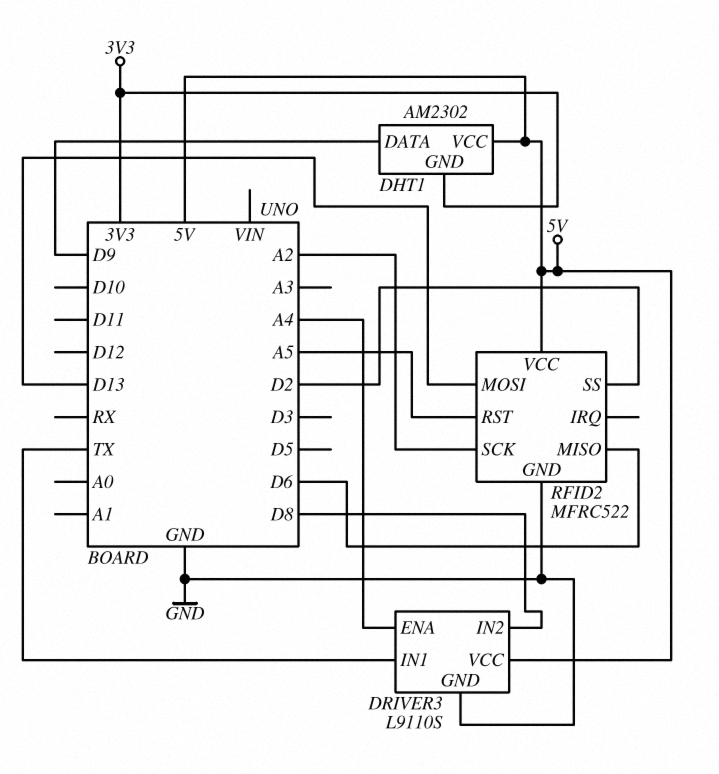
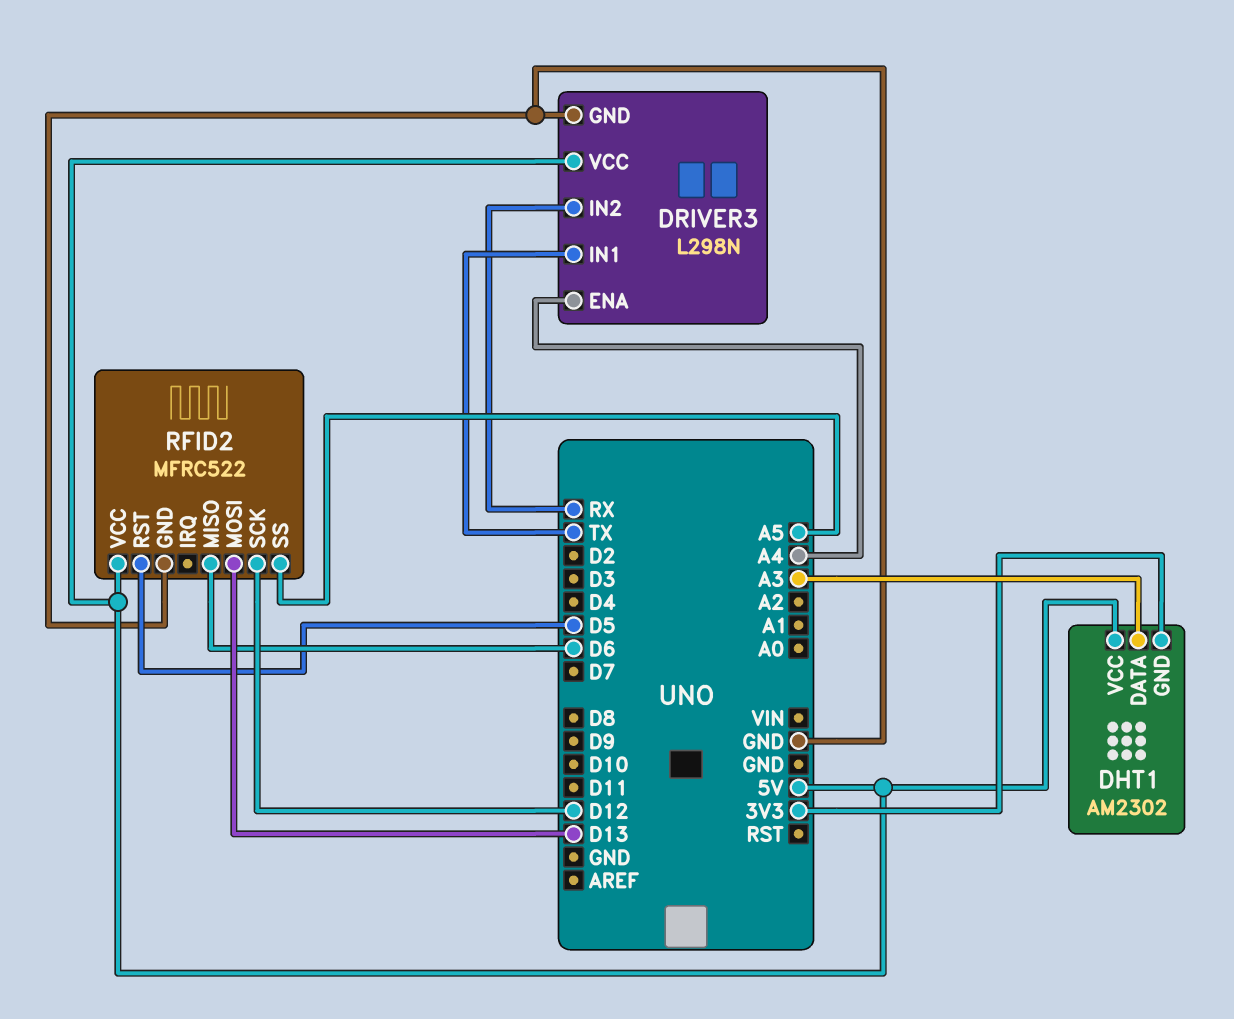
DHT1 pin DATA: D9 -> A3
DRIVER3: L9110S -> L298N
DRIVER3 pin IN2: D8 -> RX
RFID2 pin RST: A5 -> D5
RFID2 pin SCK: A2 -> D12
RFID2 pin SS: D2 -> A5

